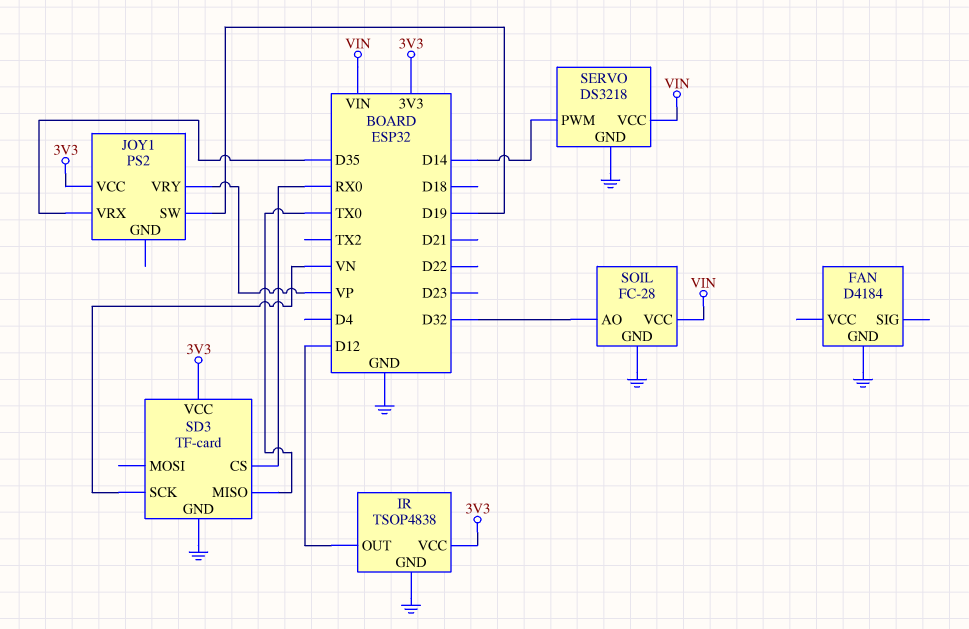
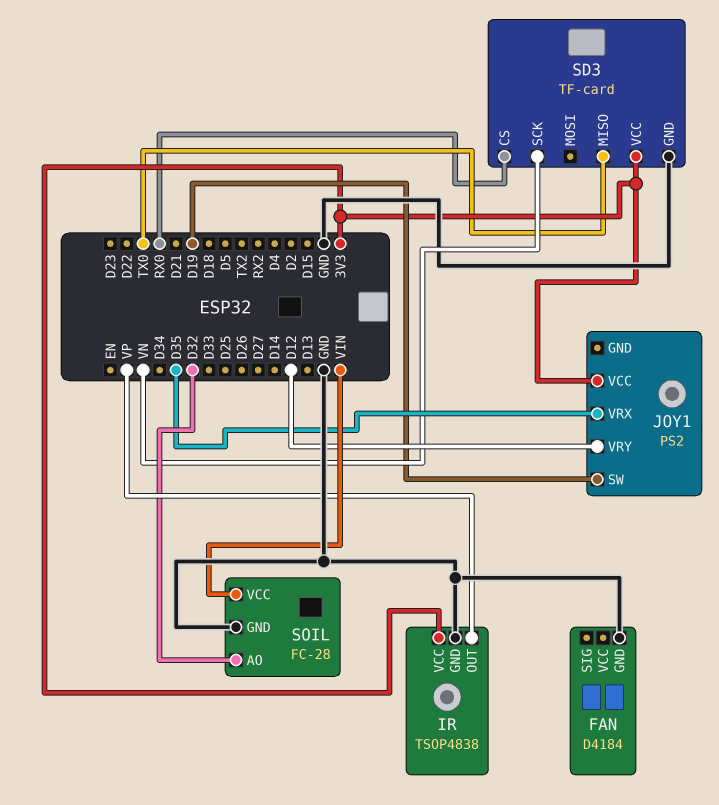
IR pin OUT: D12 -> VP
JOY1 pin VRY: VP -> D12
SERVO: DS3218 -> none
SERVO pin GND: GND -> none
SERVO pin PWM: D14 -> none
SERVO pin VCC: VIN -> none

